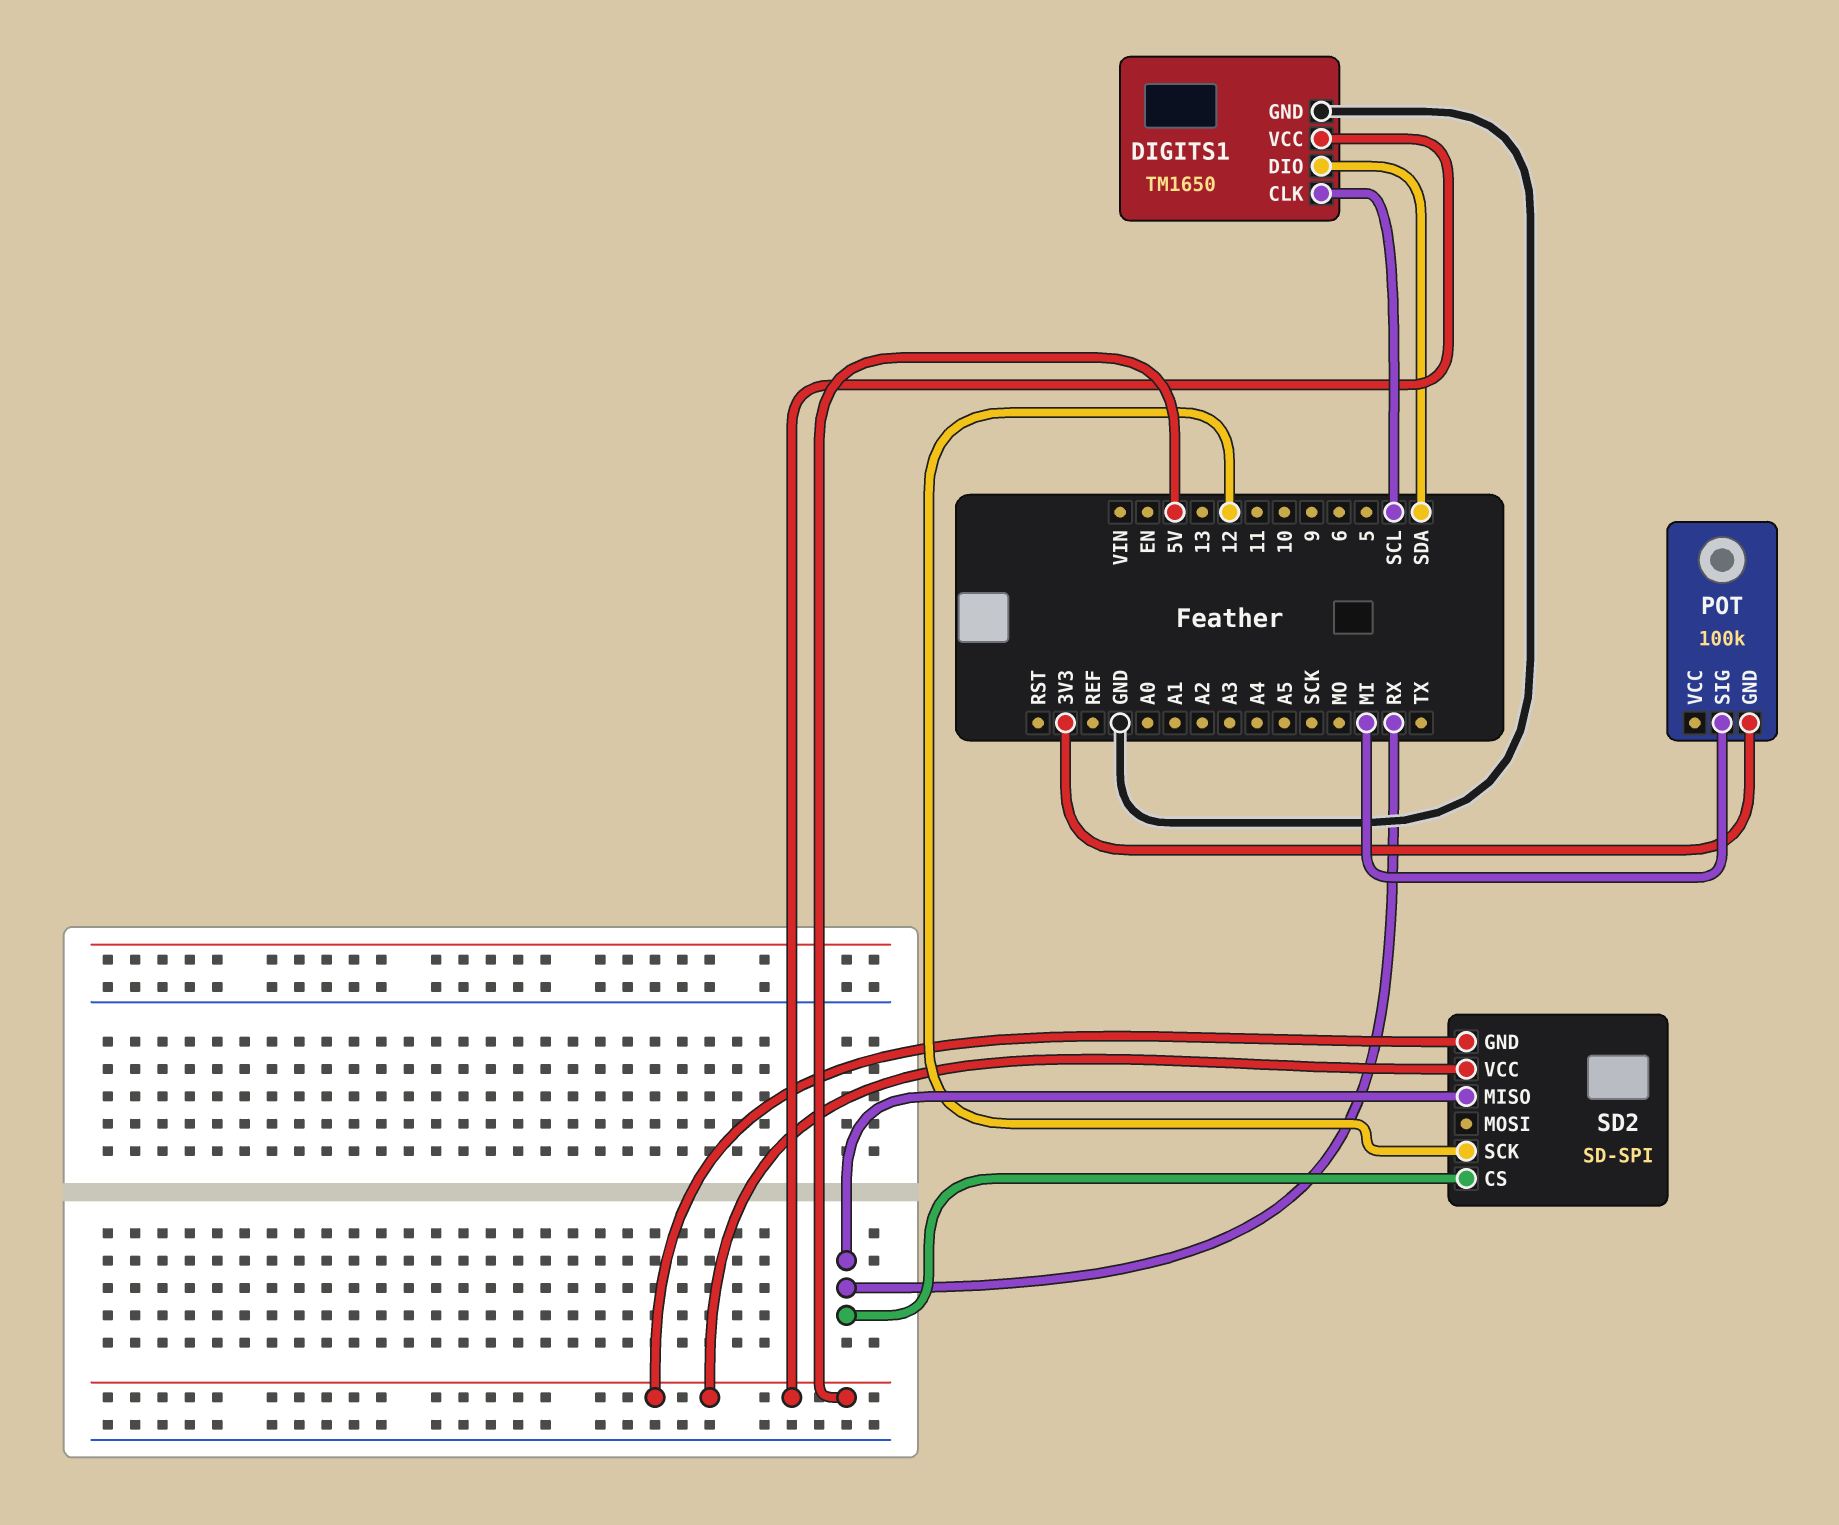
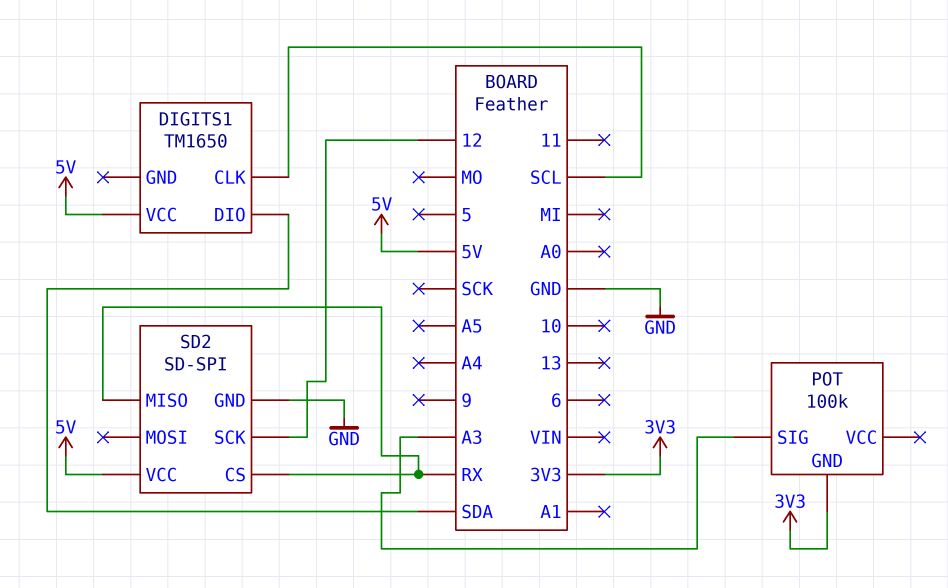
DIGITS1 pin GND: GND -> none
POT pin SIG: MI -> A3
SD2 pin GND: 5V -> GND

